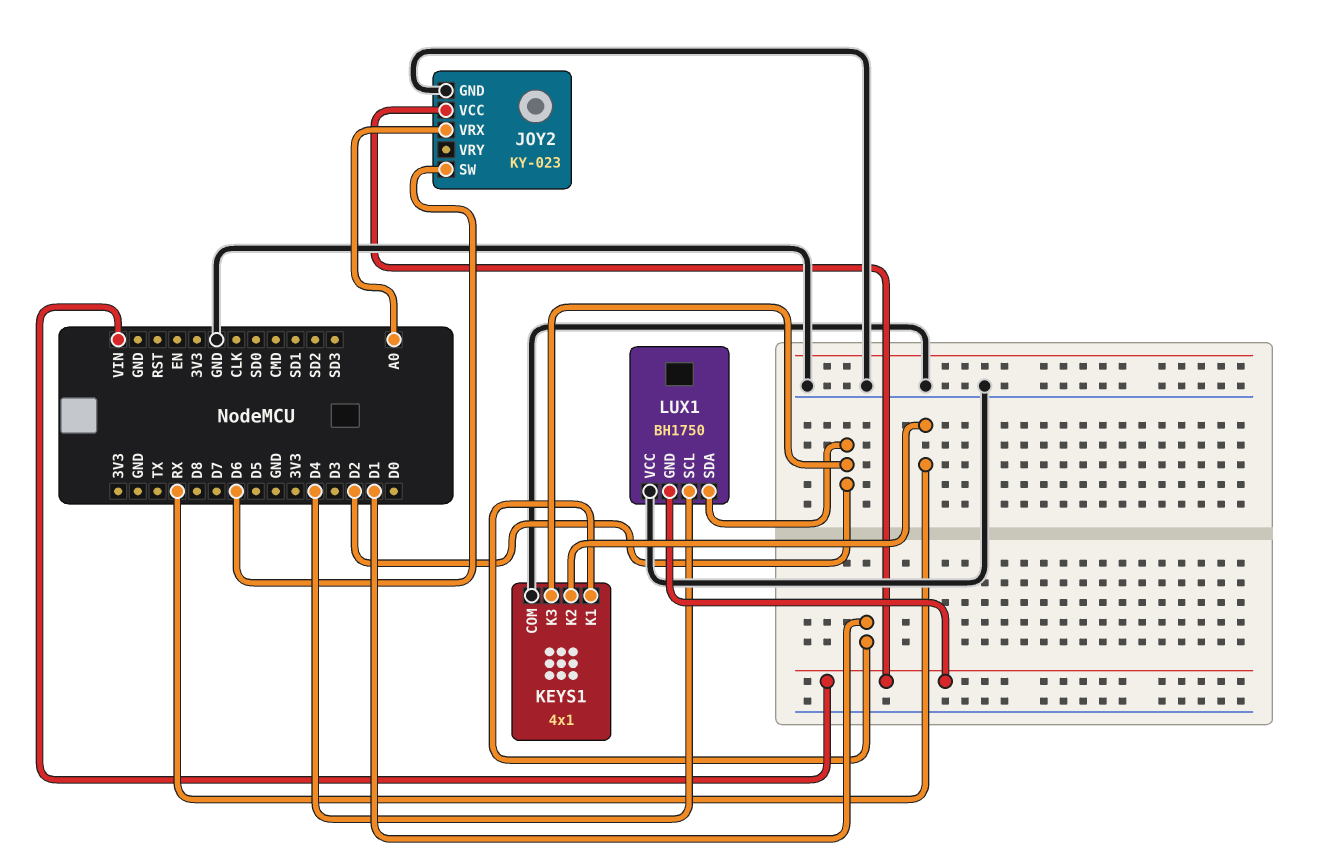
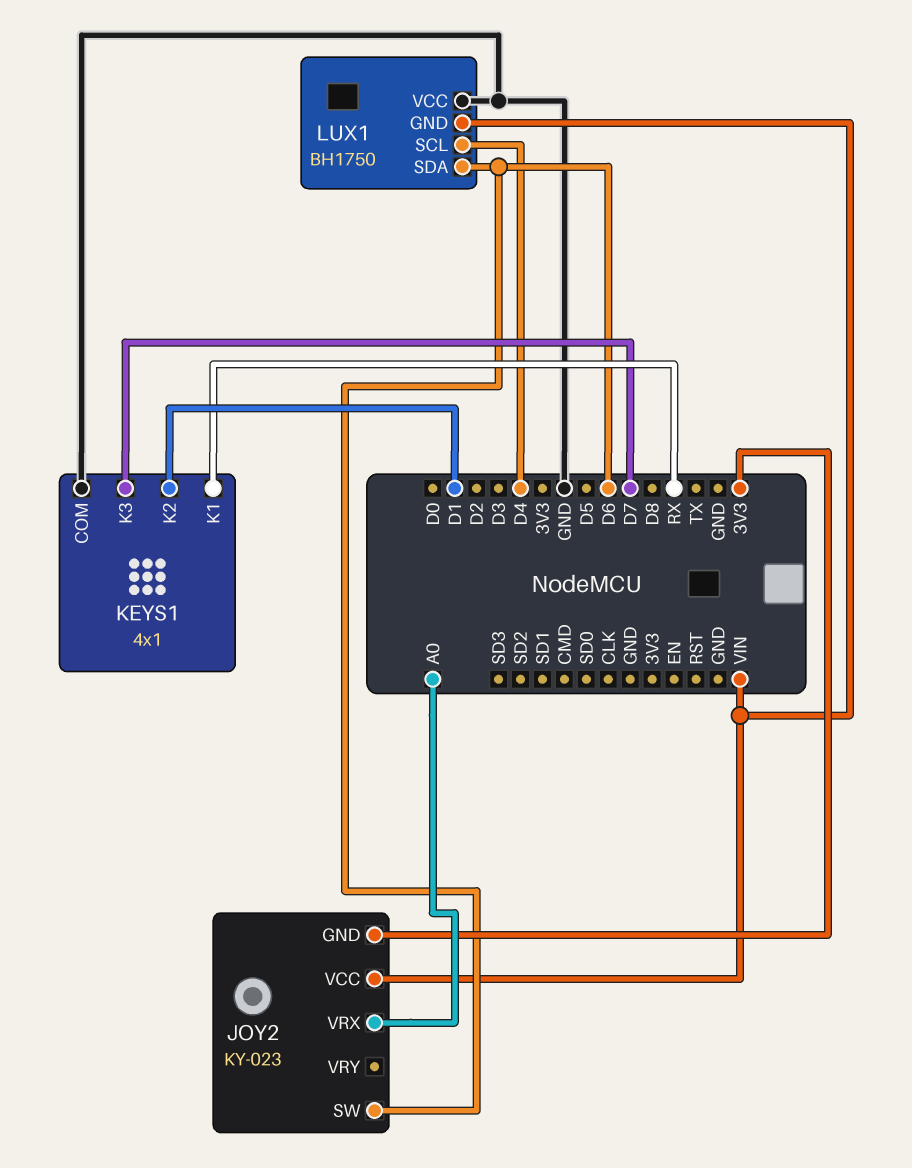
JOY2 pin GND: GND -> 3V3
KEYS1 pin K1: D1 -> RX
KEYS1 pin K2: RX -> D1
KEYS1 pin K3: D2 -> D7
LUX1 pin SDA: D2 -> D6

